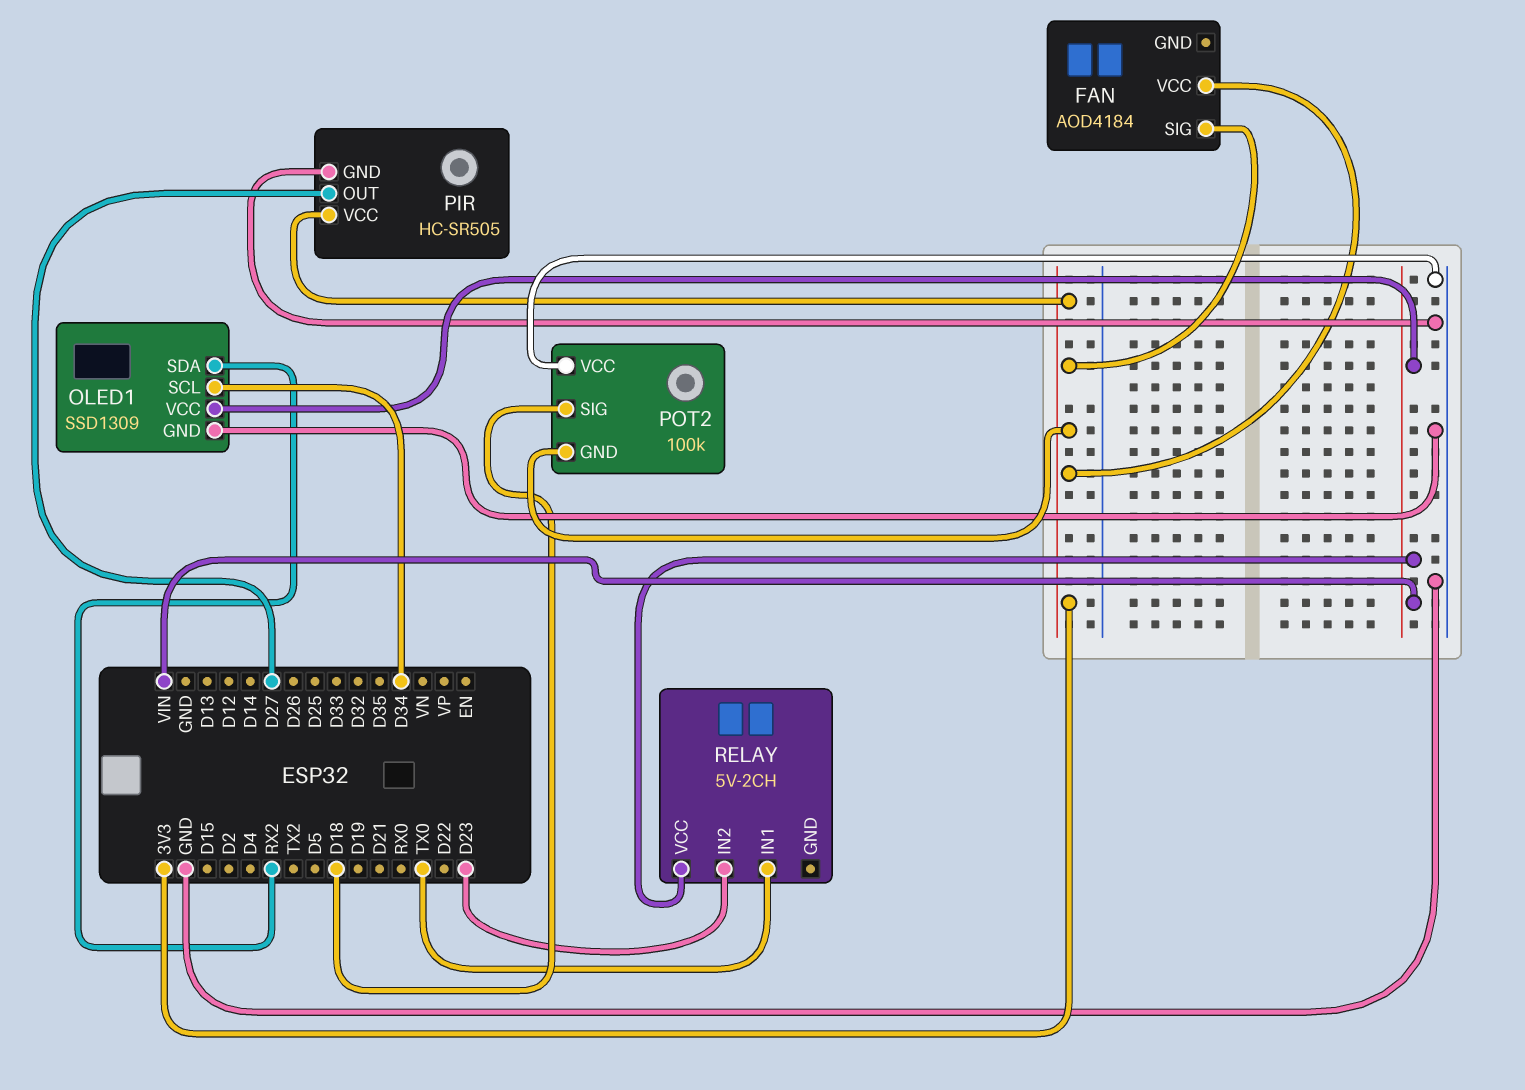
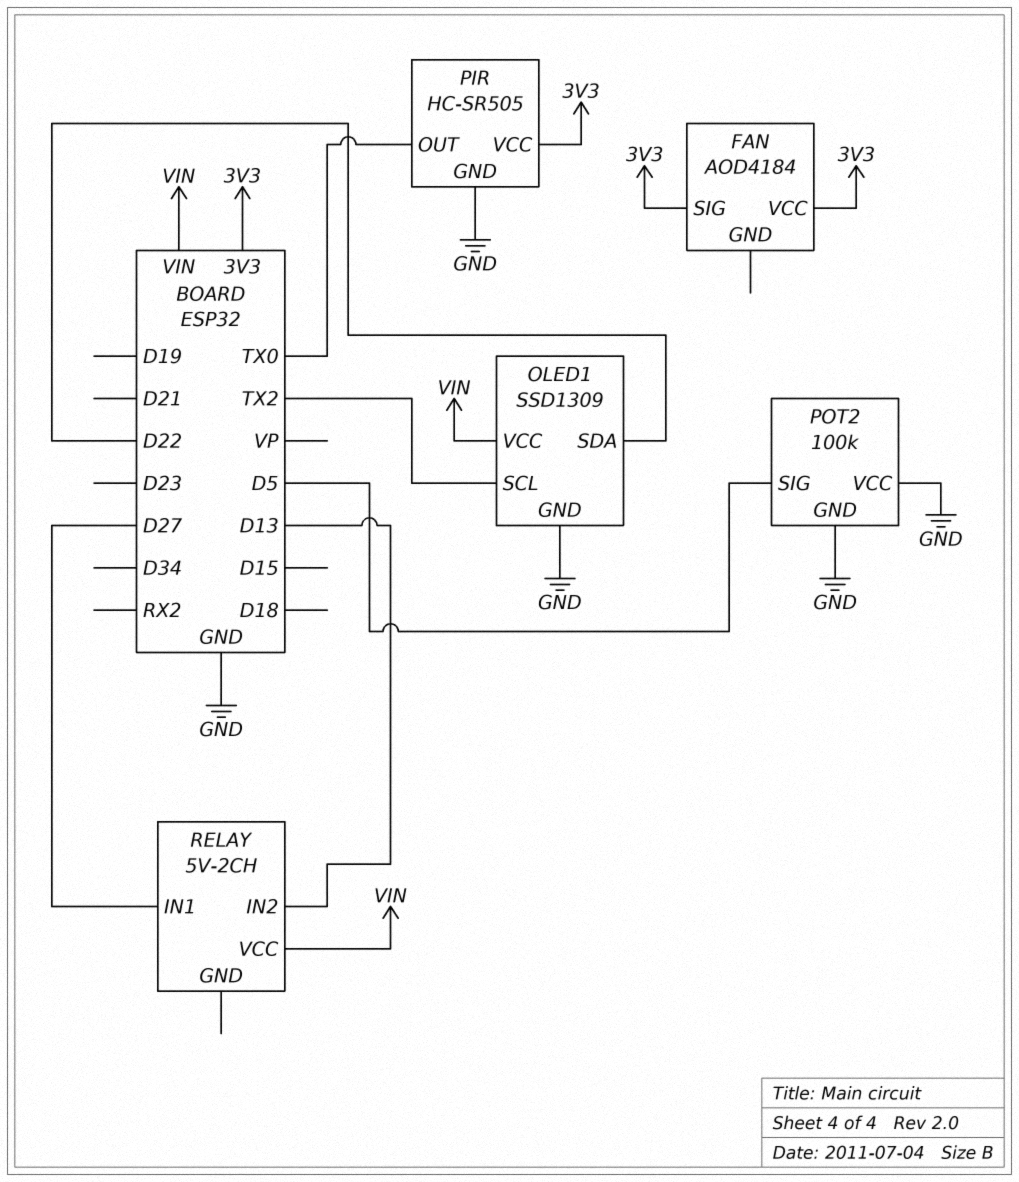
OLED1 pin SCL: D34 -> TX2
OLED1 pin SDA: RX2 -> D22
PIR pin OUT: D27 -> TX0
POT2 pin GND: 3V3 -> GND
POT2 pin SIG: D18 -> D5
RELAY pin IN1: TX0 -> D27
RELAY pin IN2: D23 -> D13

